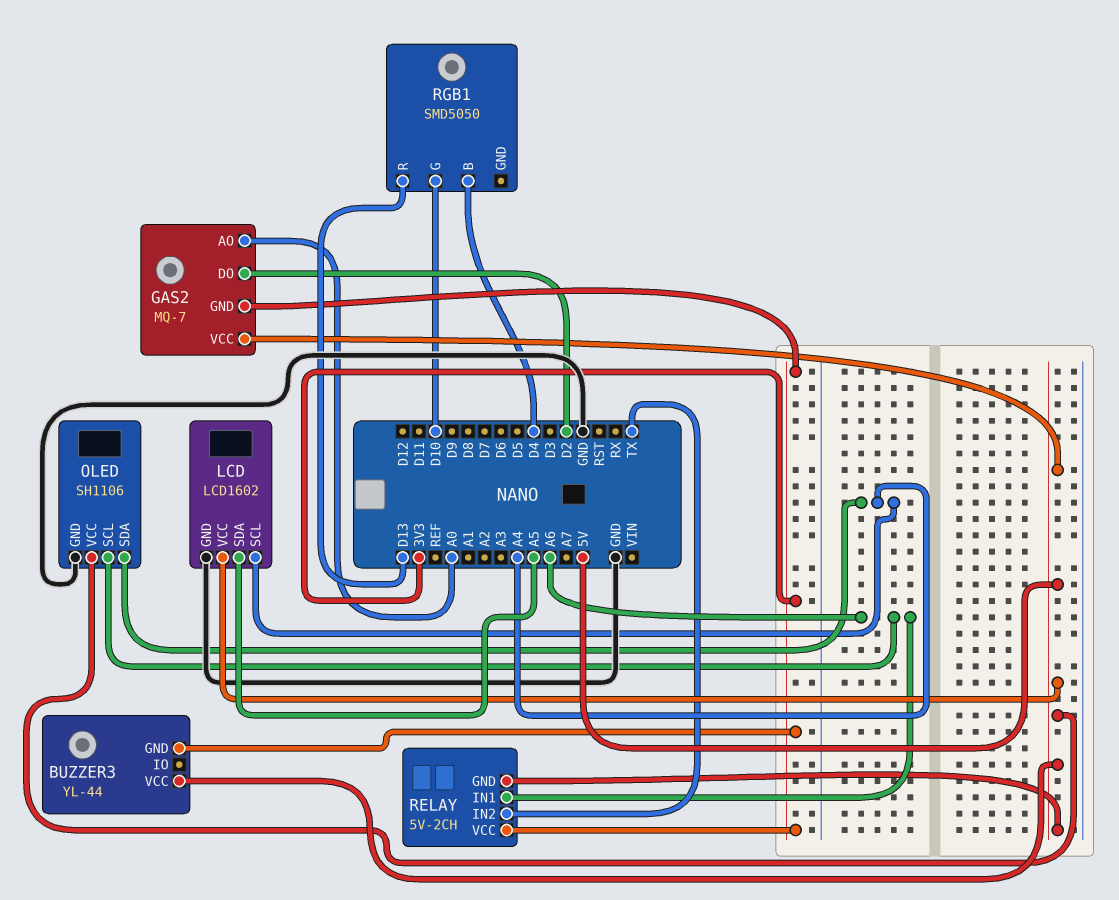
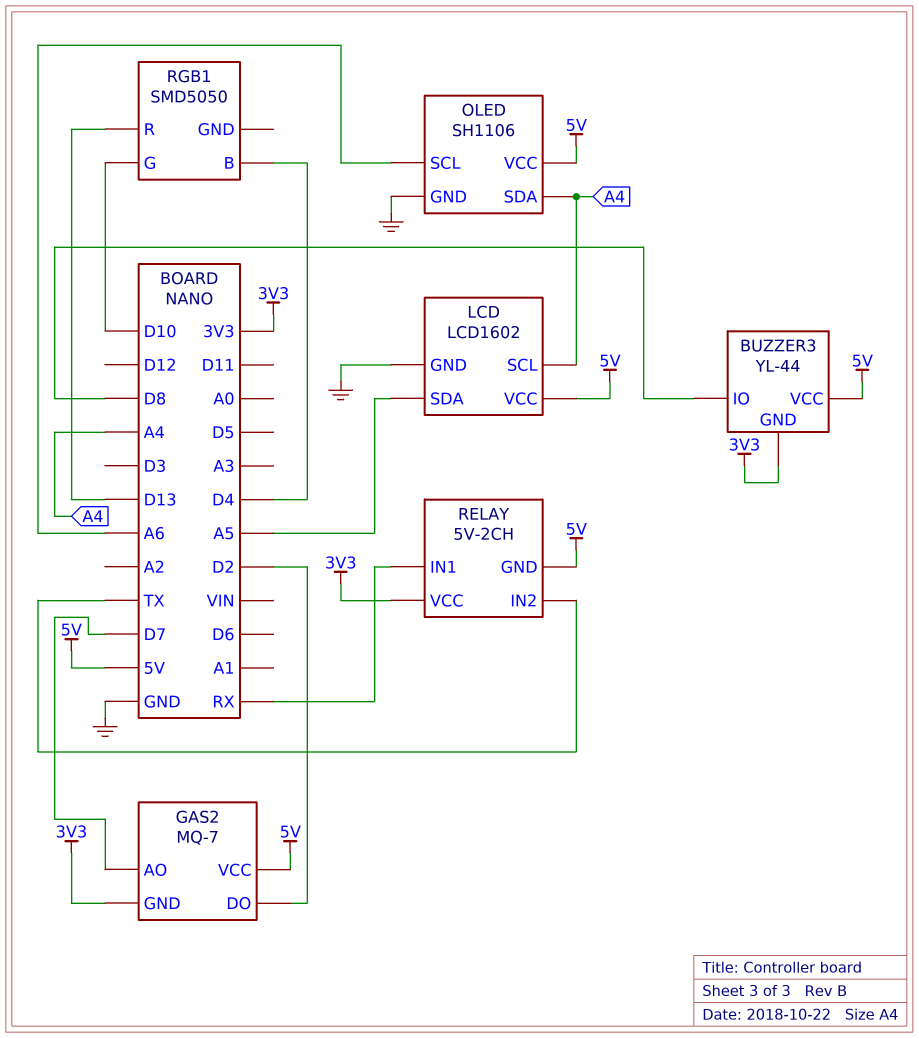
BUZZER3 pin IO: none -> D8
GAS2 pin AO: A0 -> D7
RELAY pin IN1: A6 -> RX

